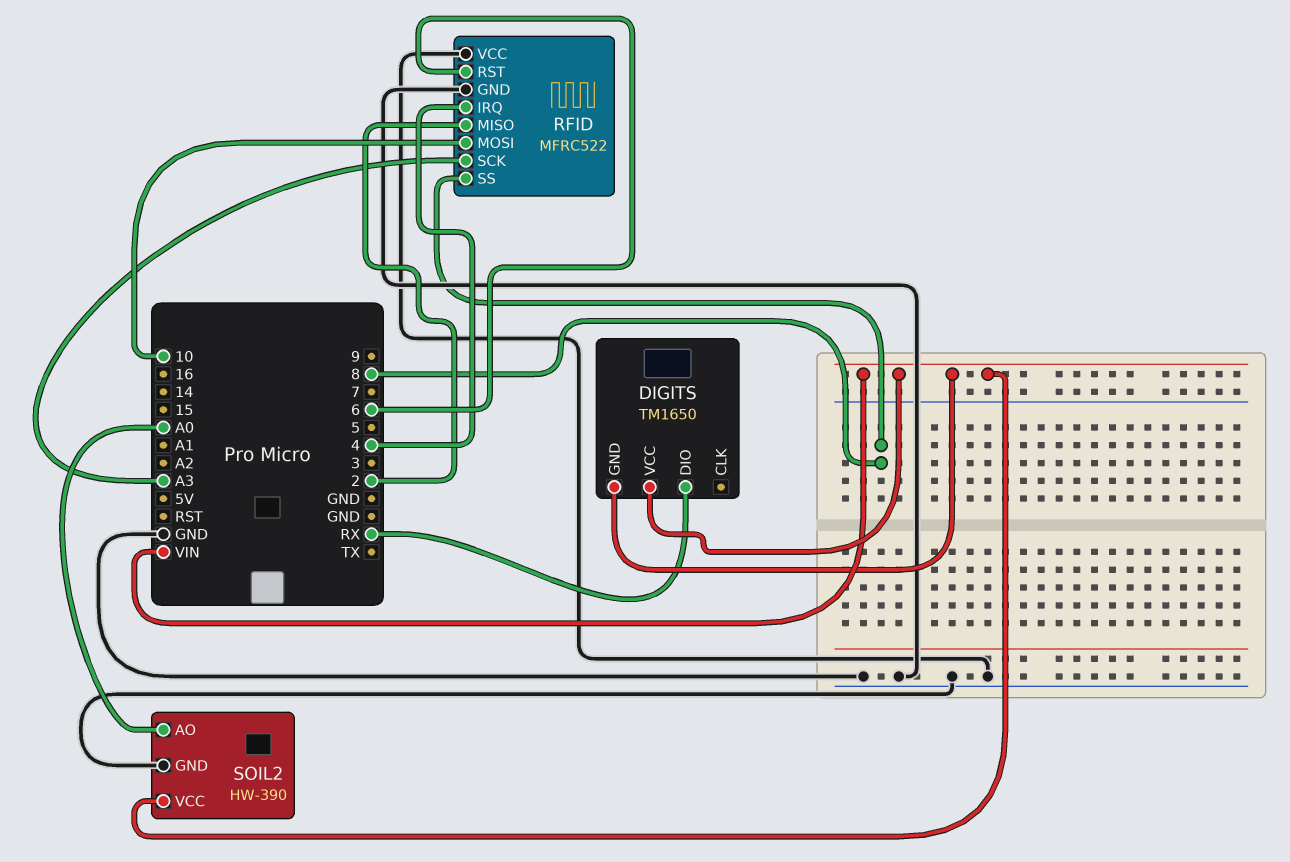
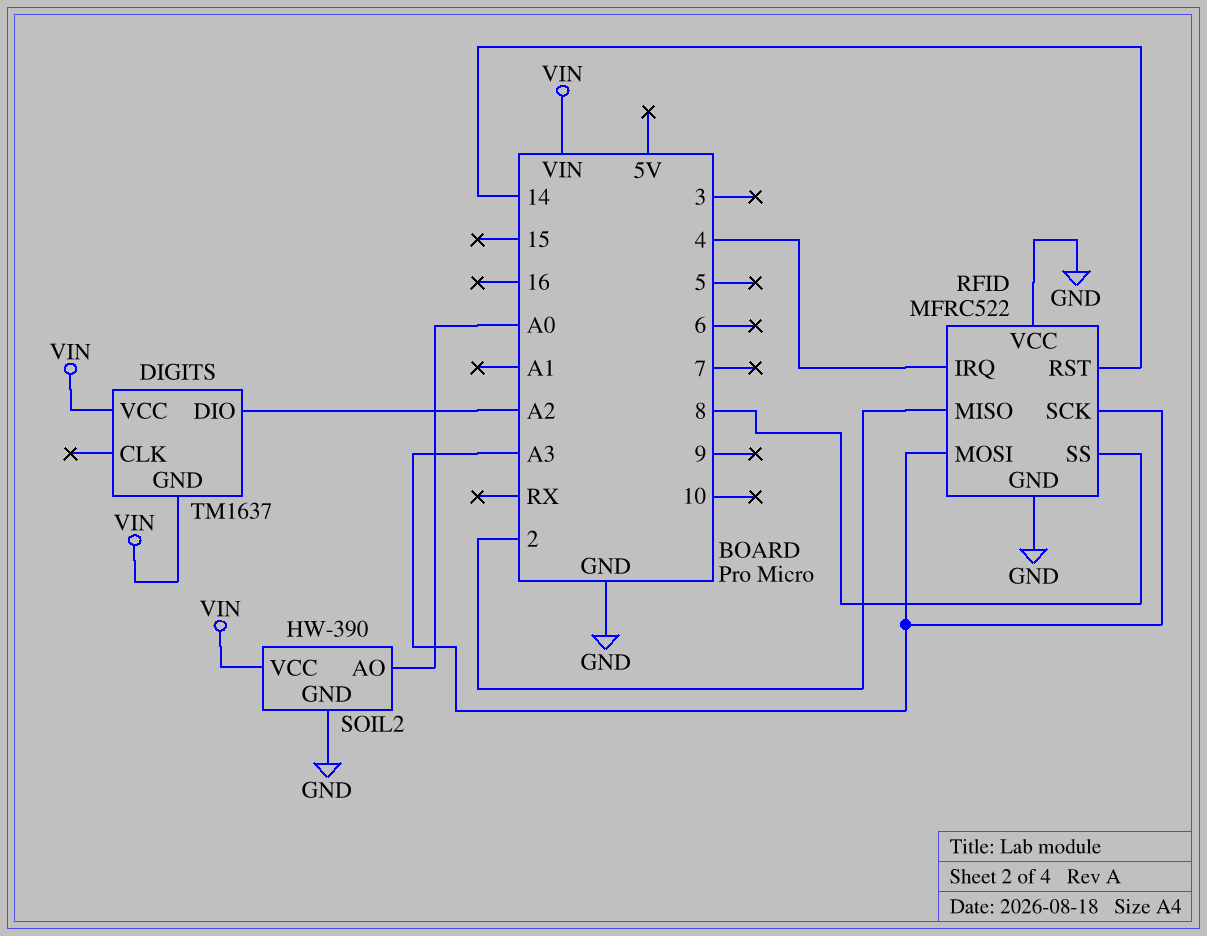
DIGITS: TM1650 -> TM1637
DIGITS pin DIO: RX -> A2
RFID pin MOSI: 10 -> A3
RFID pin RST: 6 -> 14

